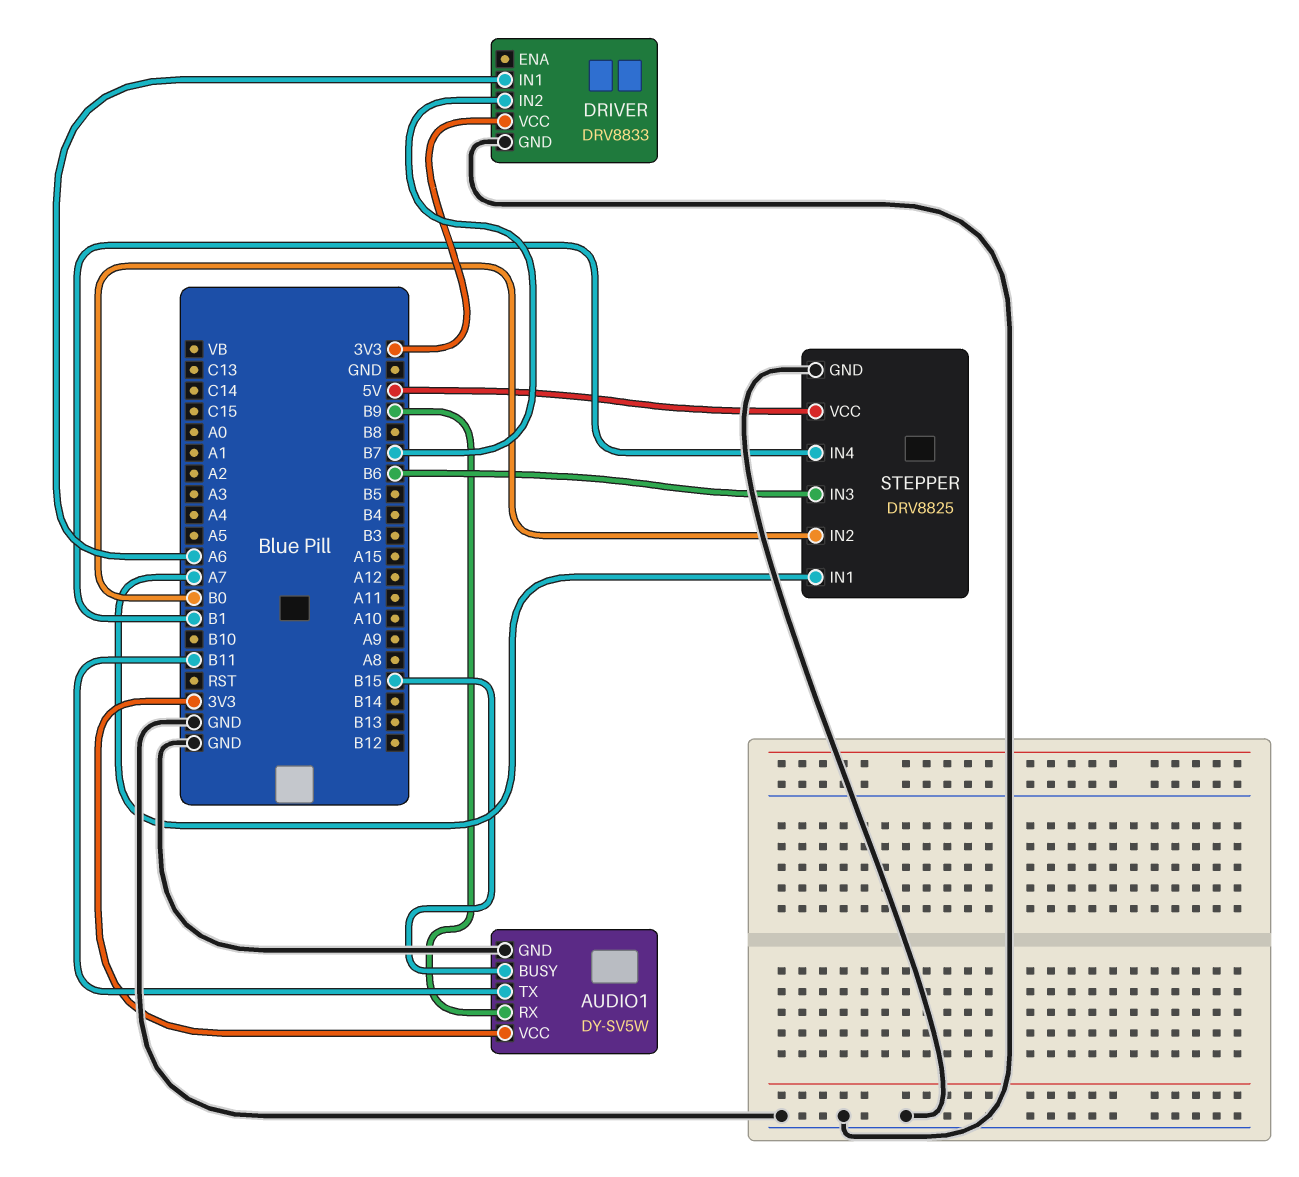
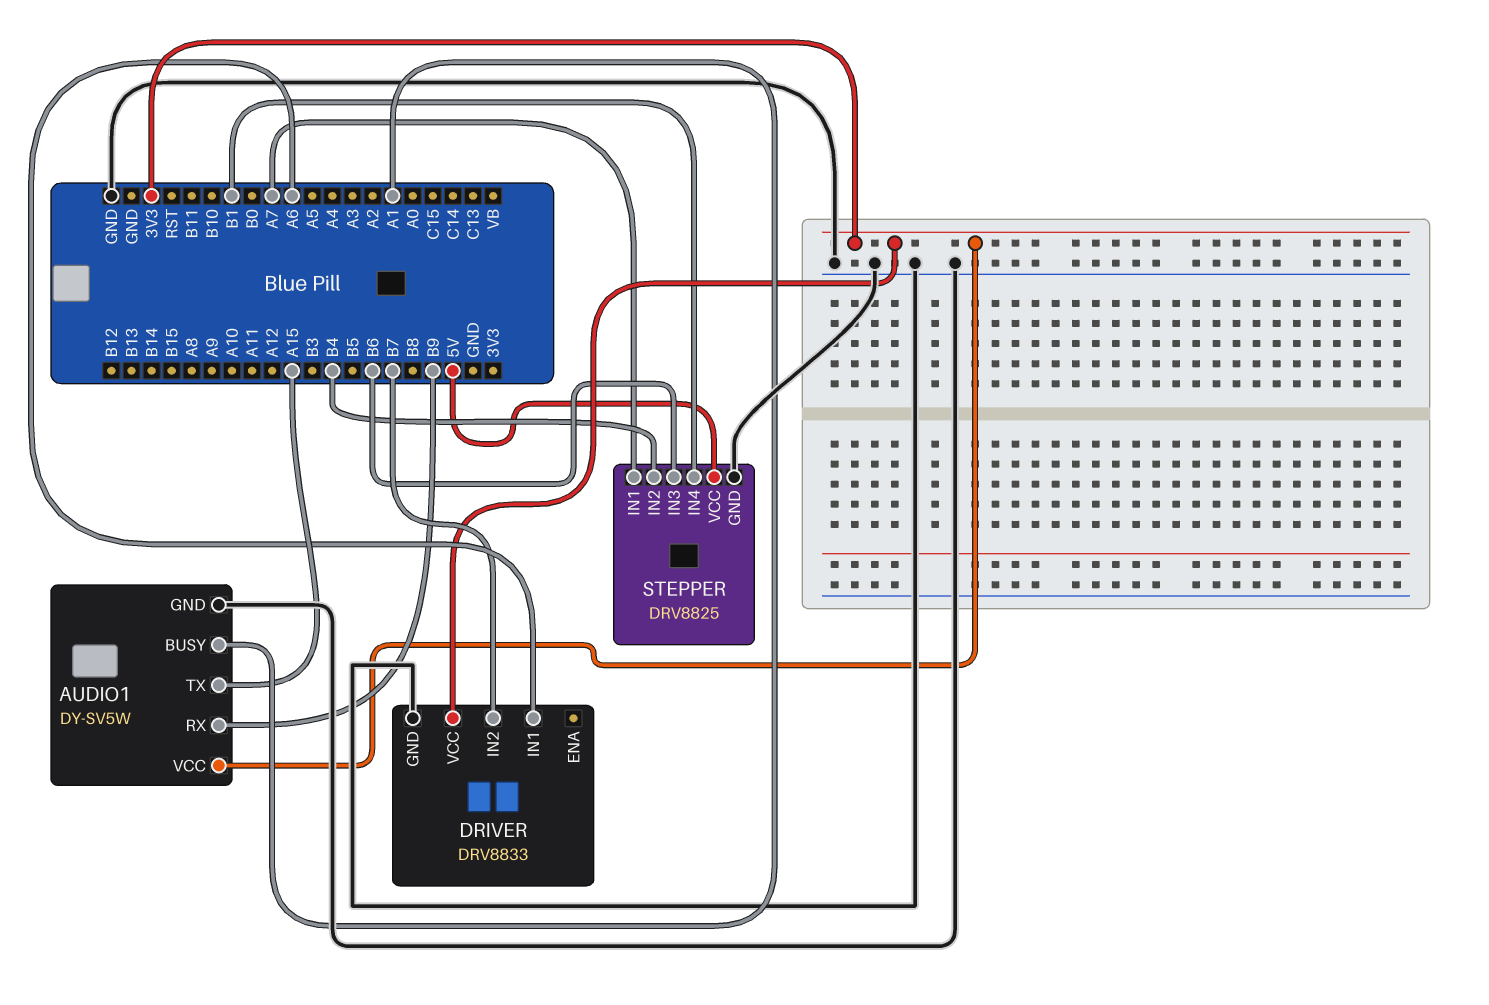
AUDIO1 pin BUSY: B15 -> A1
AUDIO1 pin TX: B11 -> A15
STEPPER pin IN2: B0 -> B4

